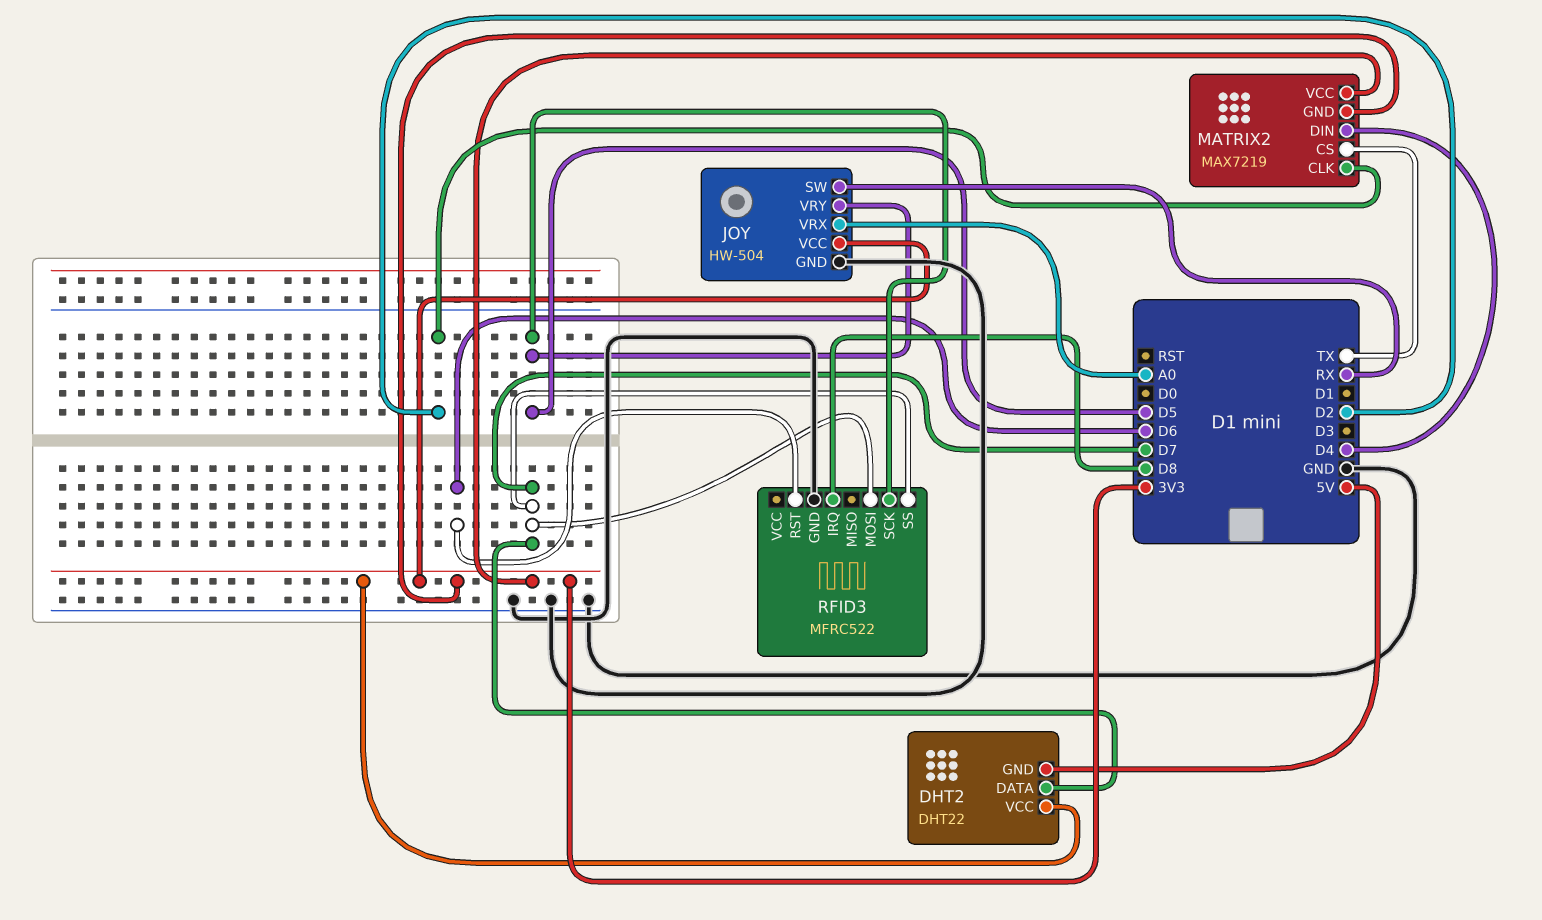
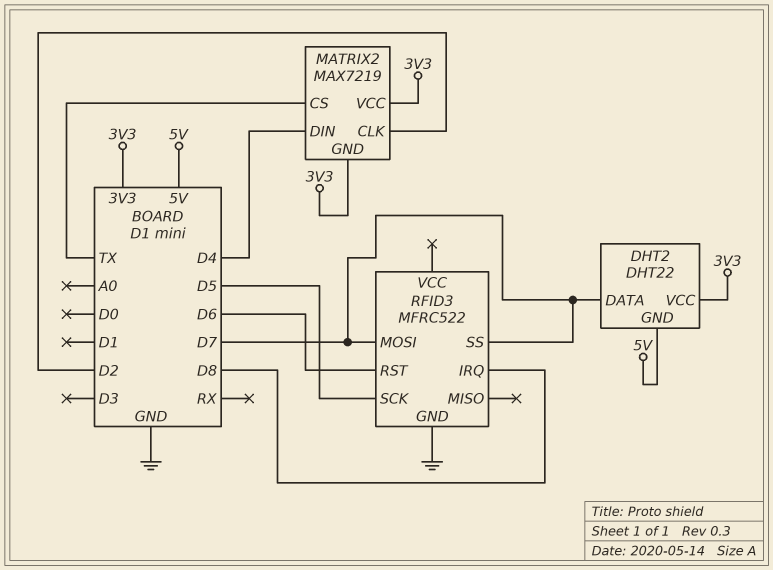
JOY: HW-504 -> none
JOY pin GND: GND -> none
JOY pin SW: RX -> none
JOY pin VCC: 3V3 -> none
JOY pin VRX: A0 -> none
JOY pin VRY: D5 -> none

